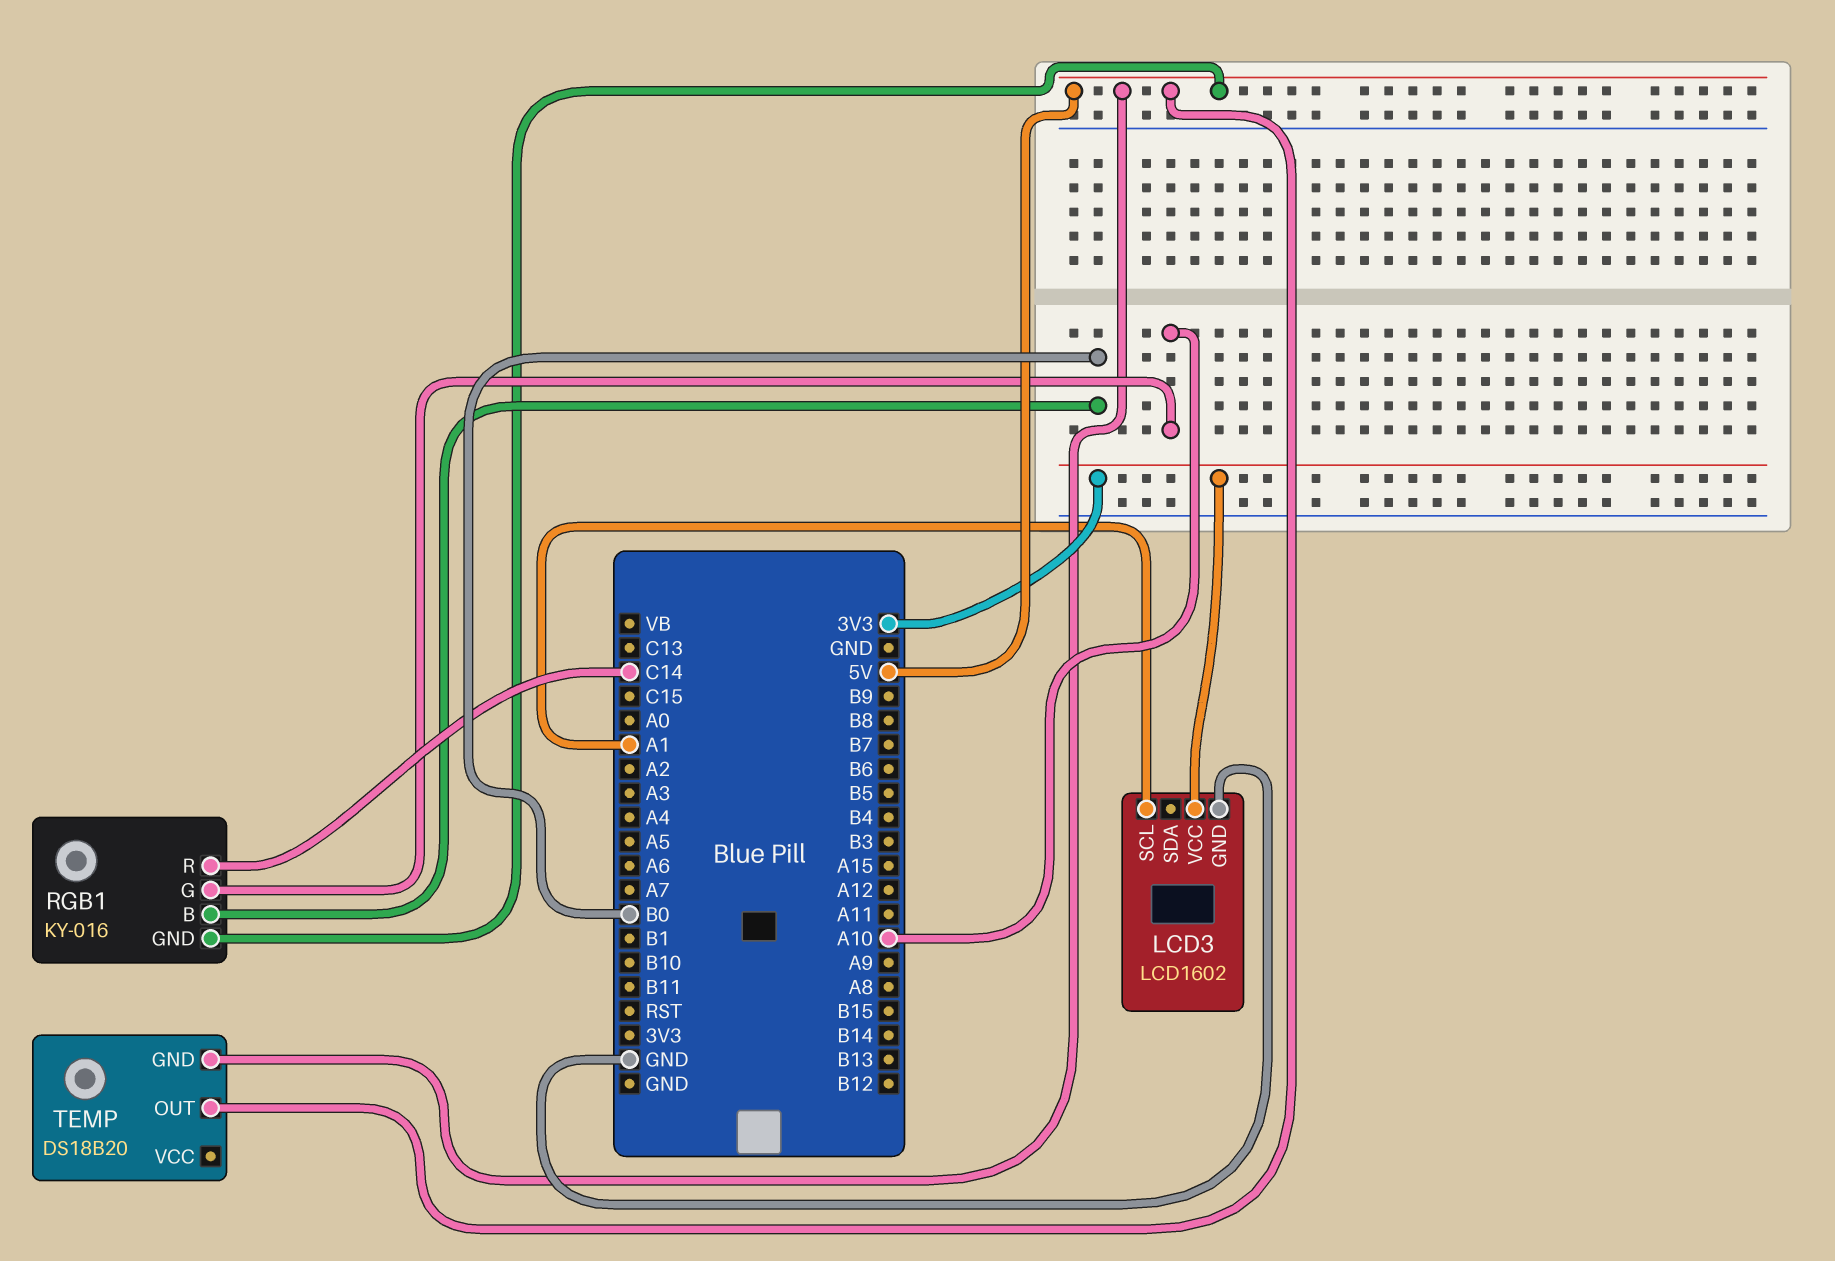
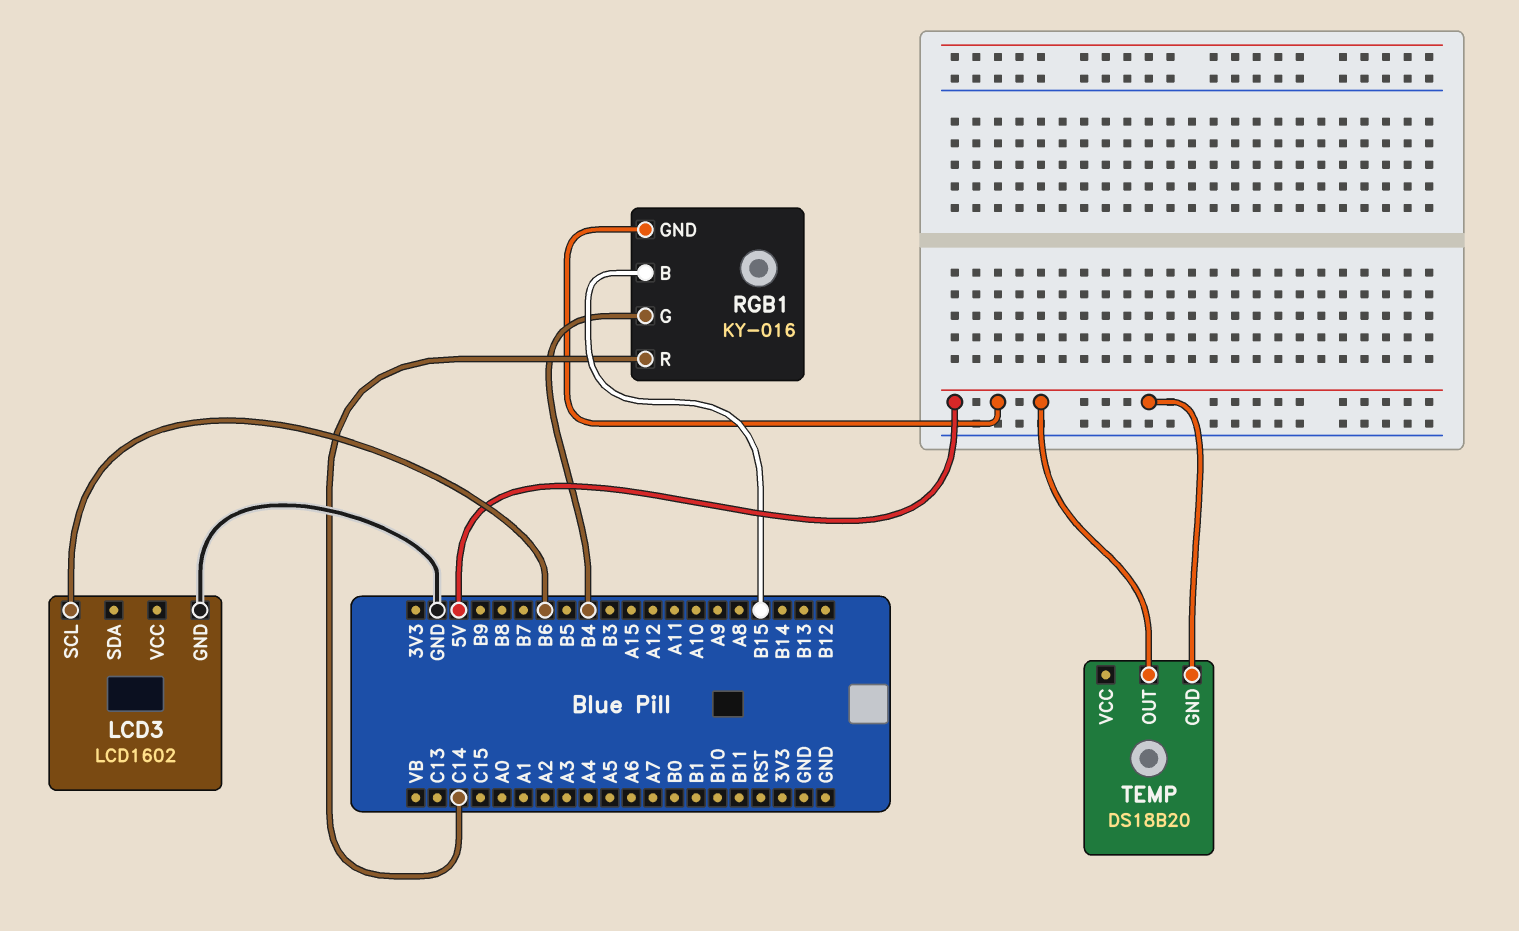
LCD3 pin SCL: A1 -> B6
LCD3 pin VCC: 3V3 -> none
RGB1 pin B: B0 -> B15
RGB1 pin G: A10 -> B4

